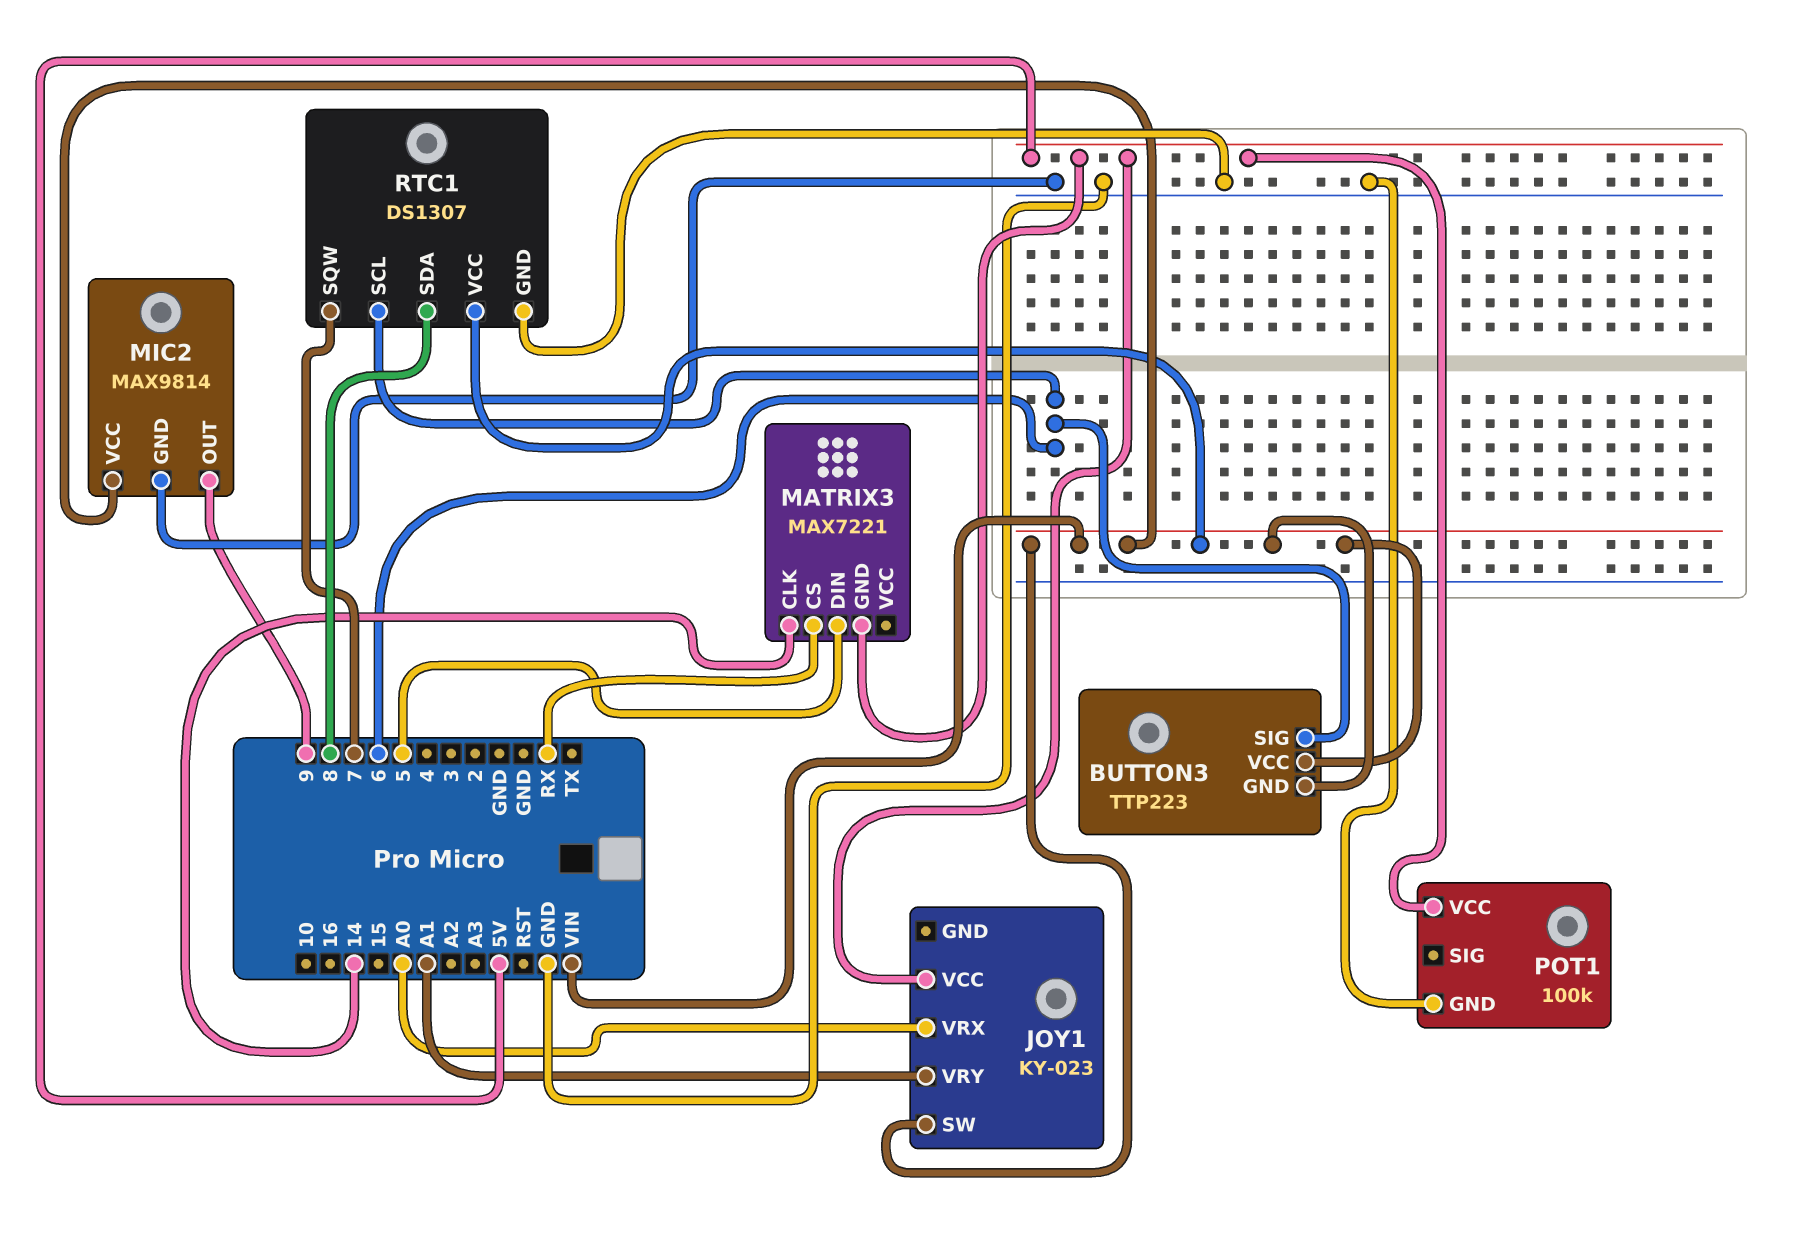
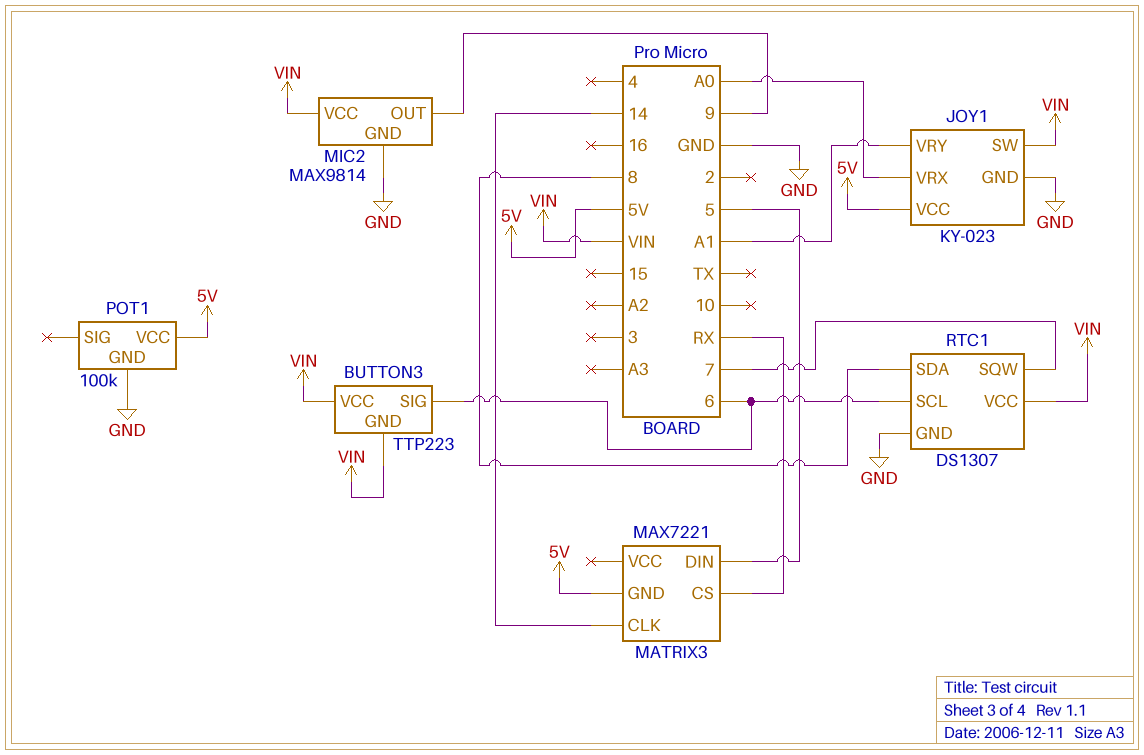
JOY1 pin GND: none -> GND

